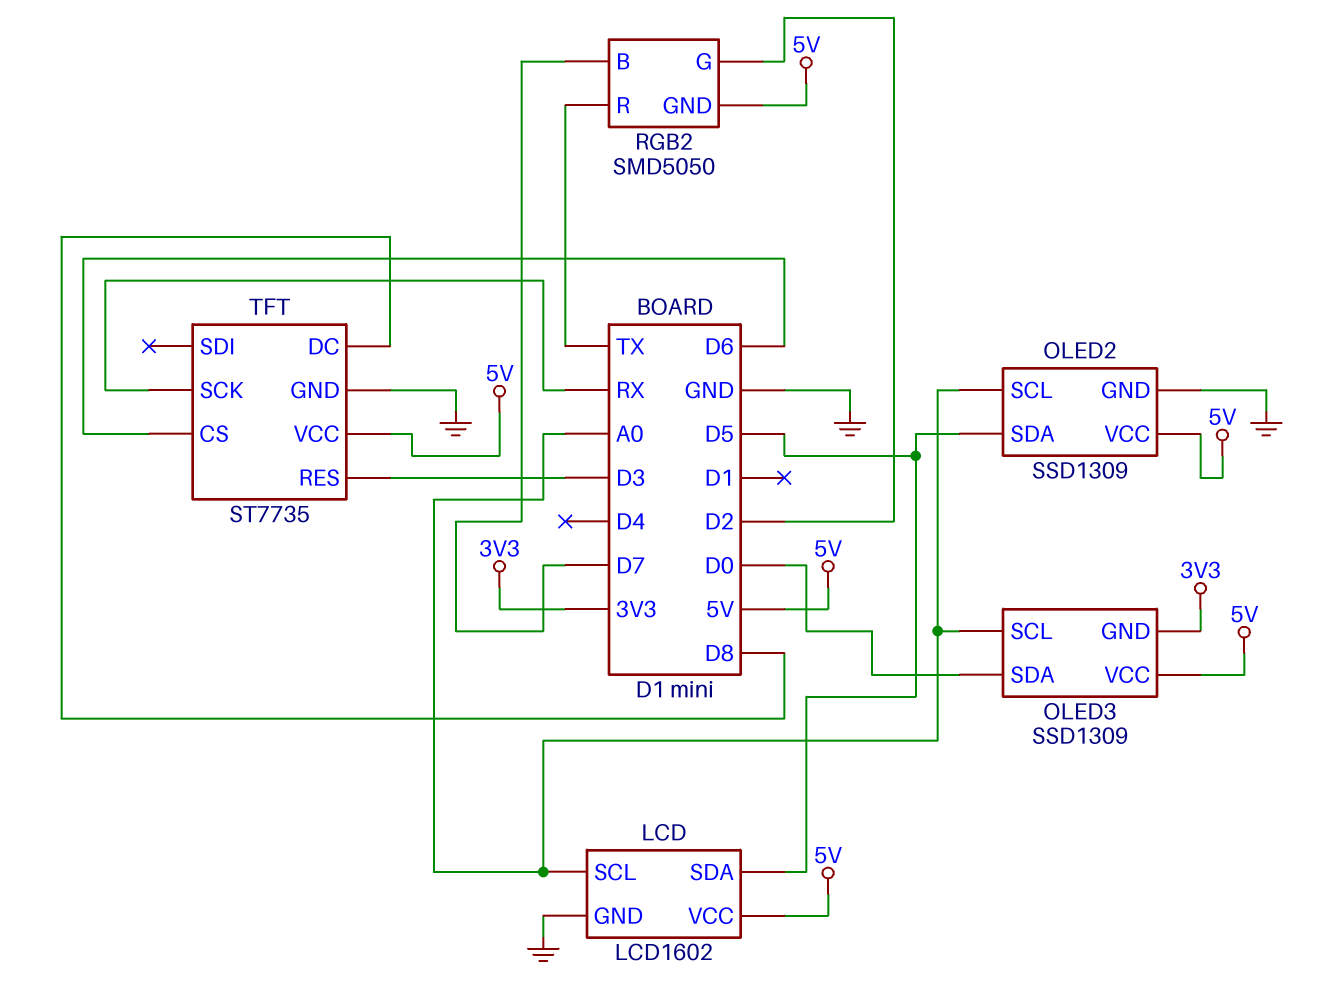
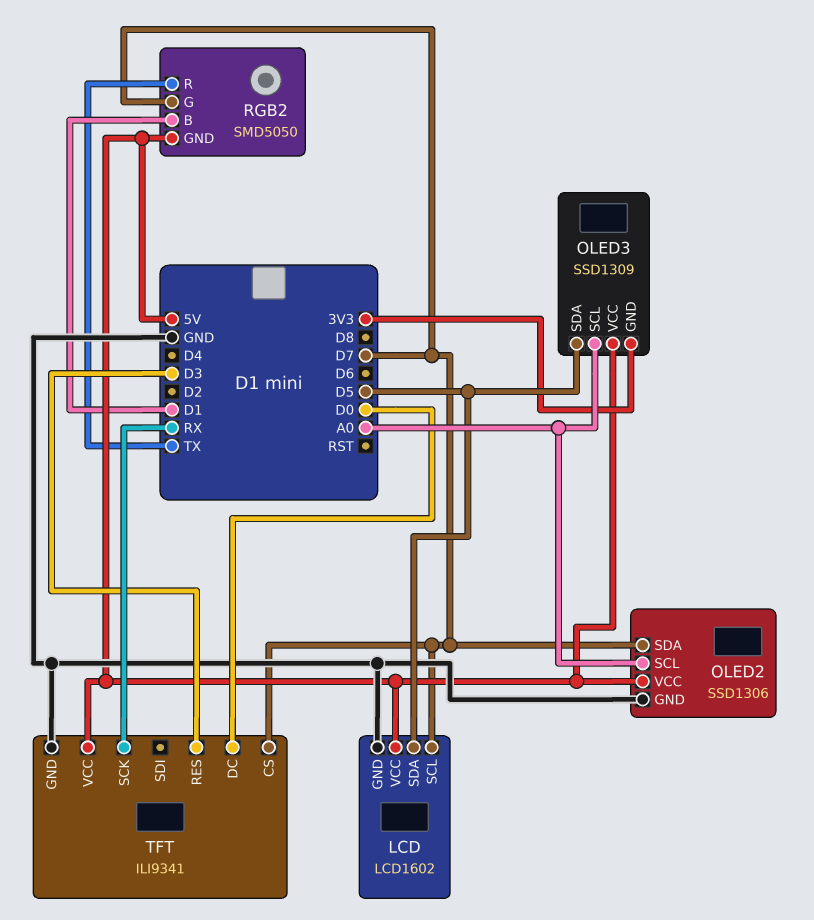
LCD pin SCL: A0 -> D7
OLED2: SSD1309 -> SSD1306
OLED2 pin SDA: D5 -> D7
OLED3 pin SDA: D0 -> D5
RGB2 pin B: D7 -> D1
RGB2 pin G: D2 -> D7
TFT: ST7735 -> ILI9341
TFT pin CS: D6 -> D7
TFT pin DC: D8 -> D0

